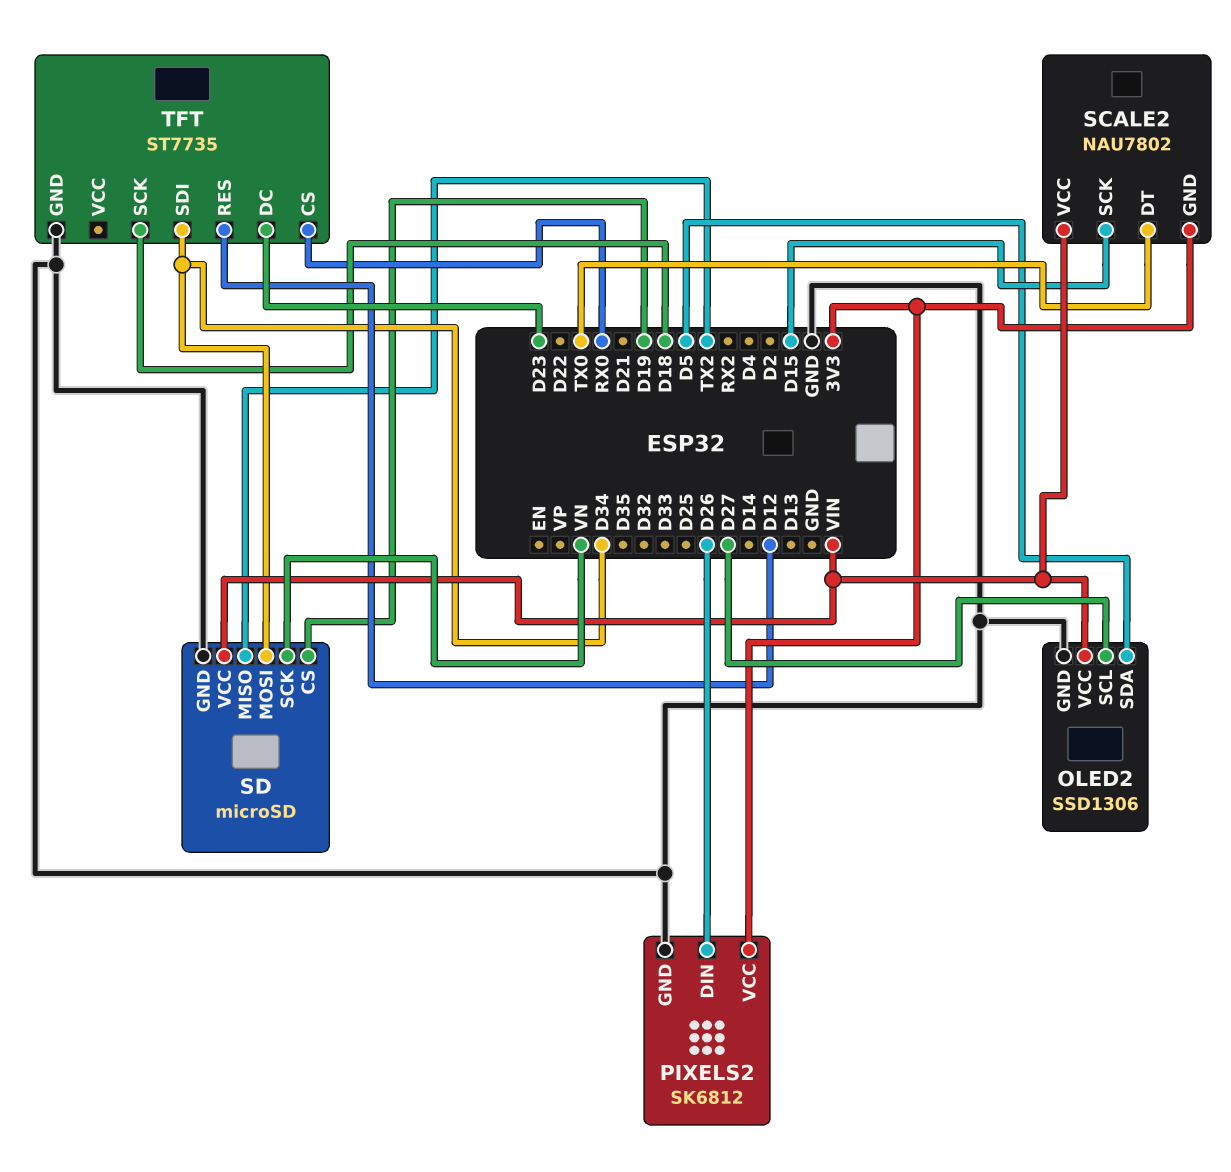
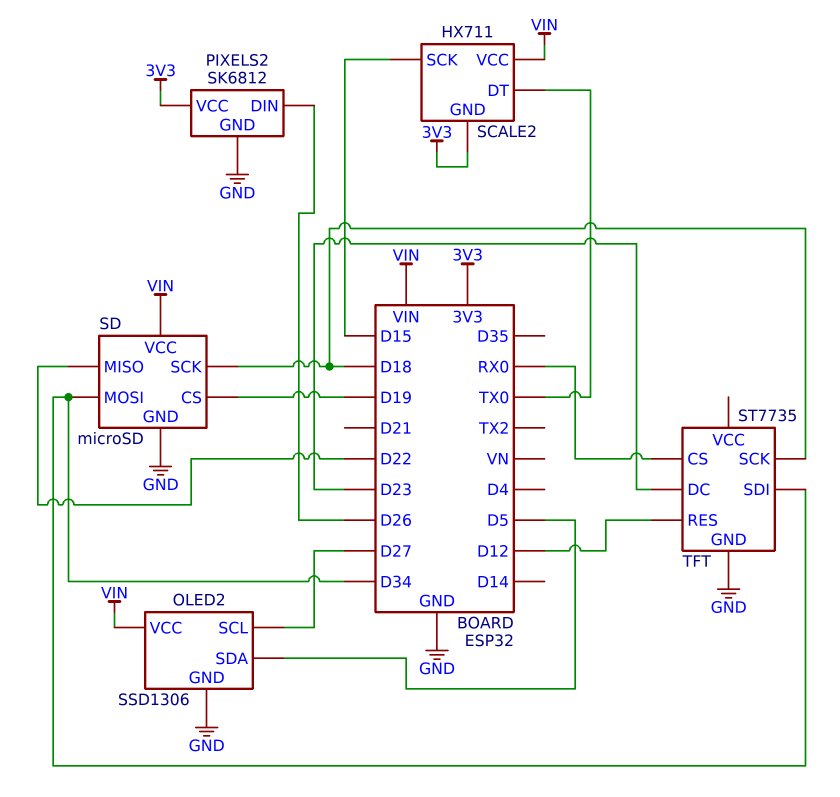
SCALE2: NAU7802 -> HX711
SD pin MISO: TX2 -> D22
SD pin SCK: VN -> D18

